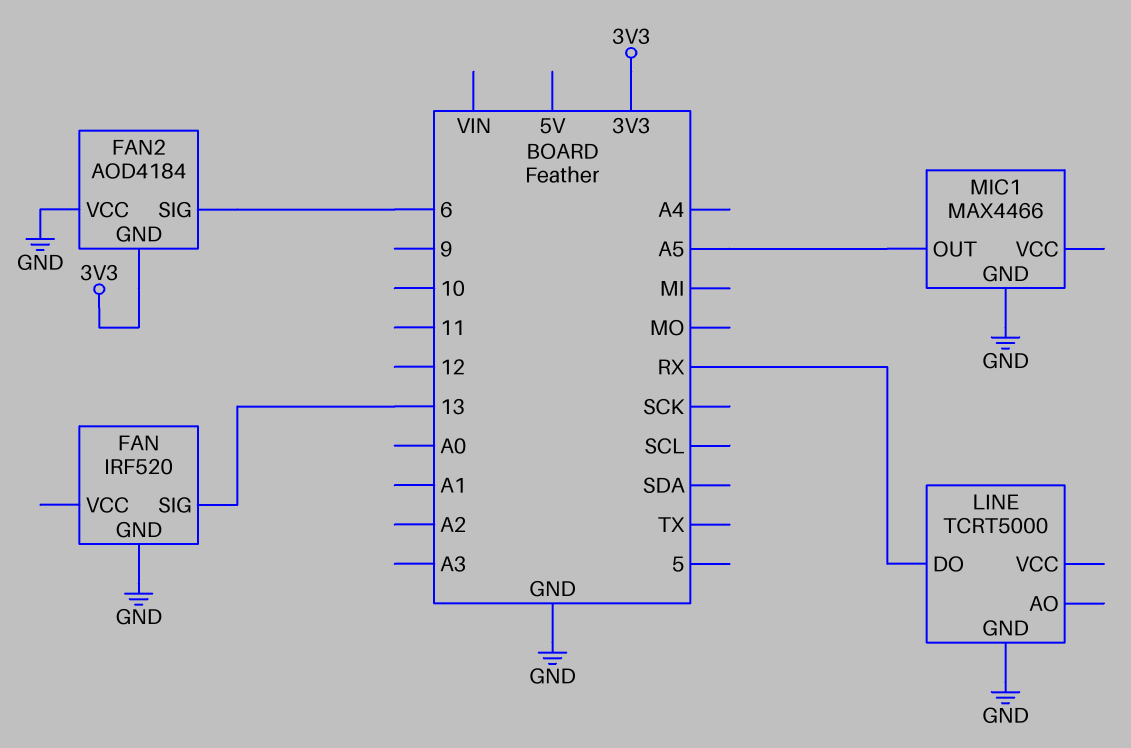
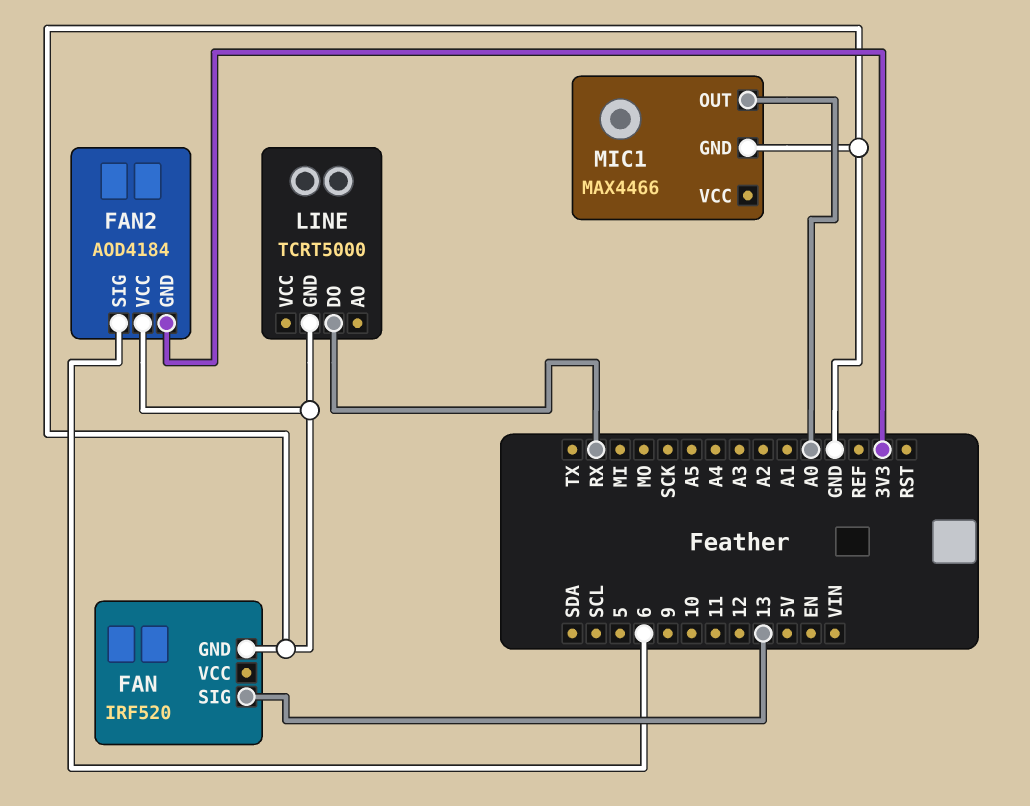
MIC1 pin OUT: A5 -> A0

